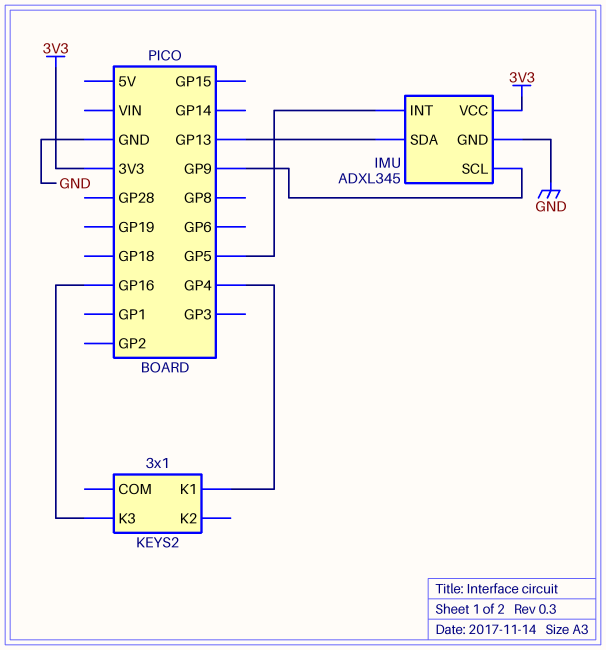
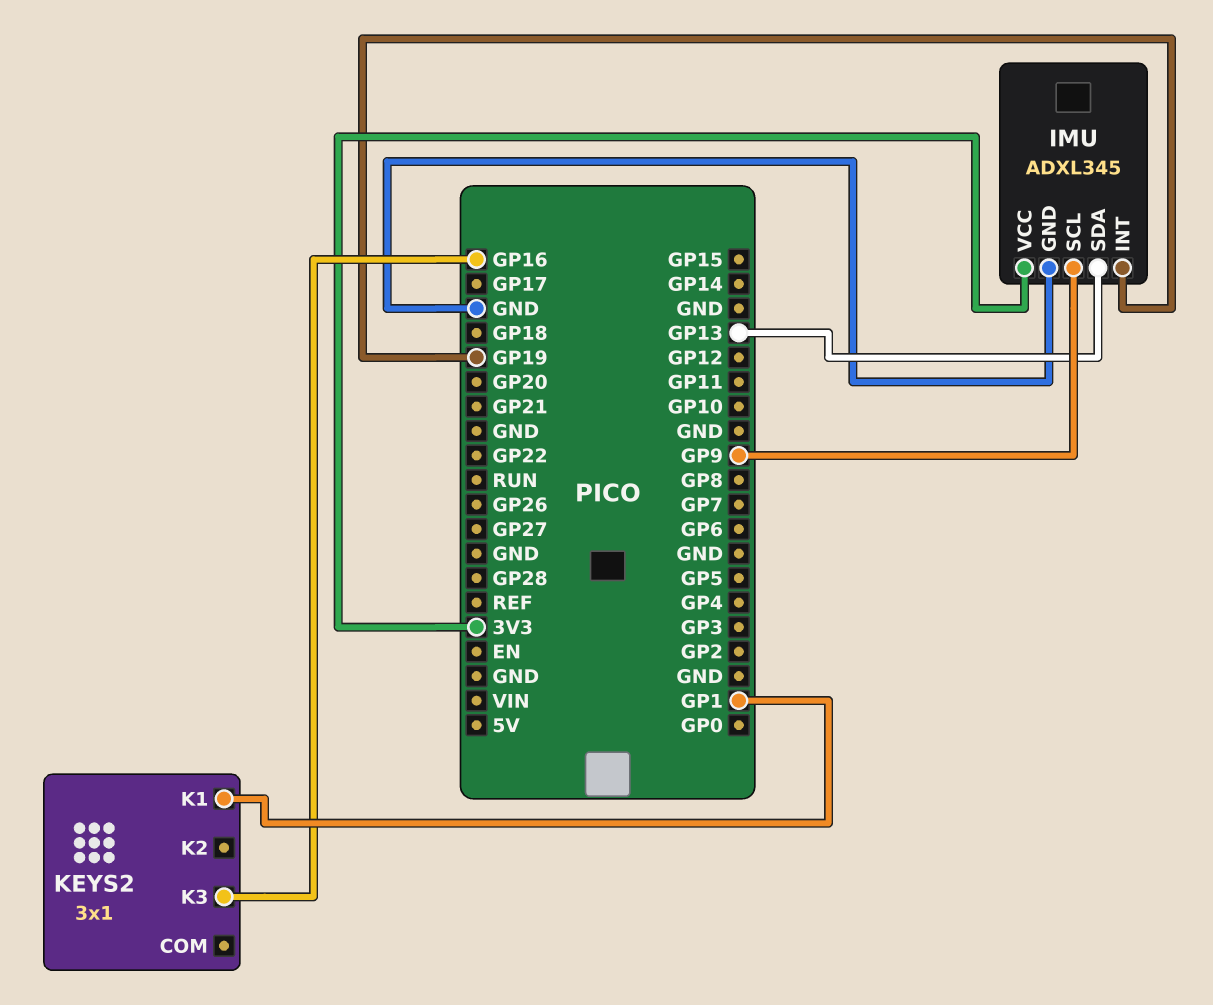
IMU pin INT: GP5 -> GP19
KEYS2 pin K1: GP4 -> GP1

